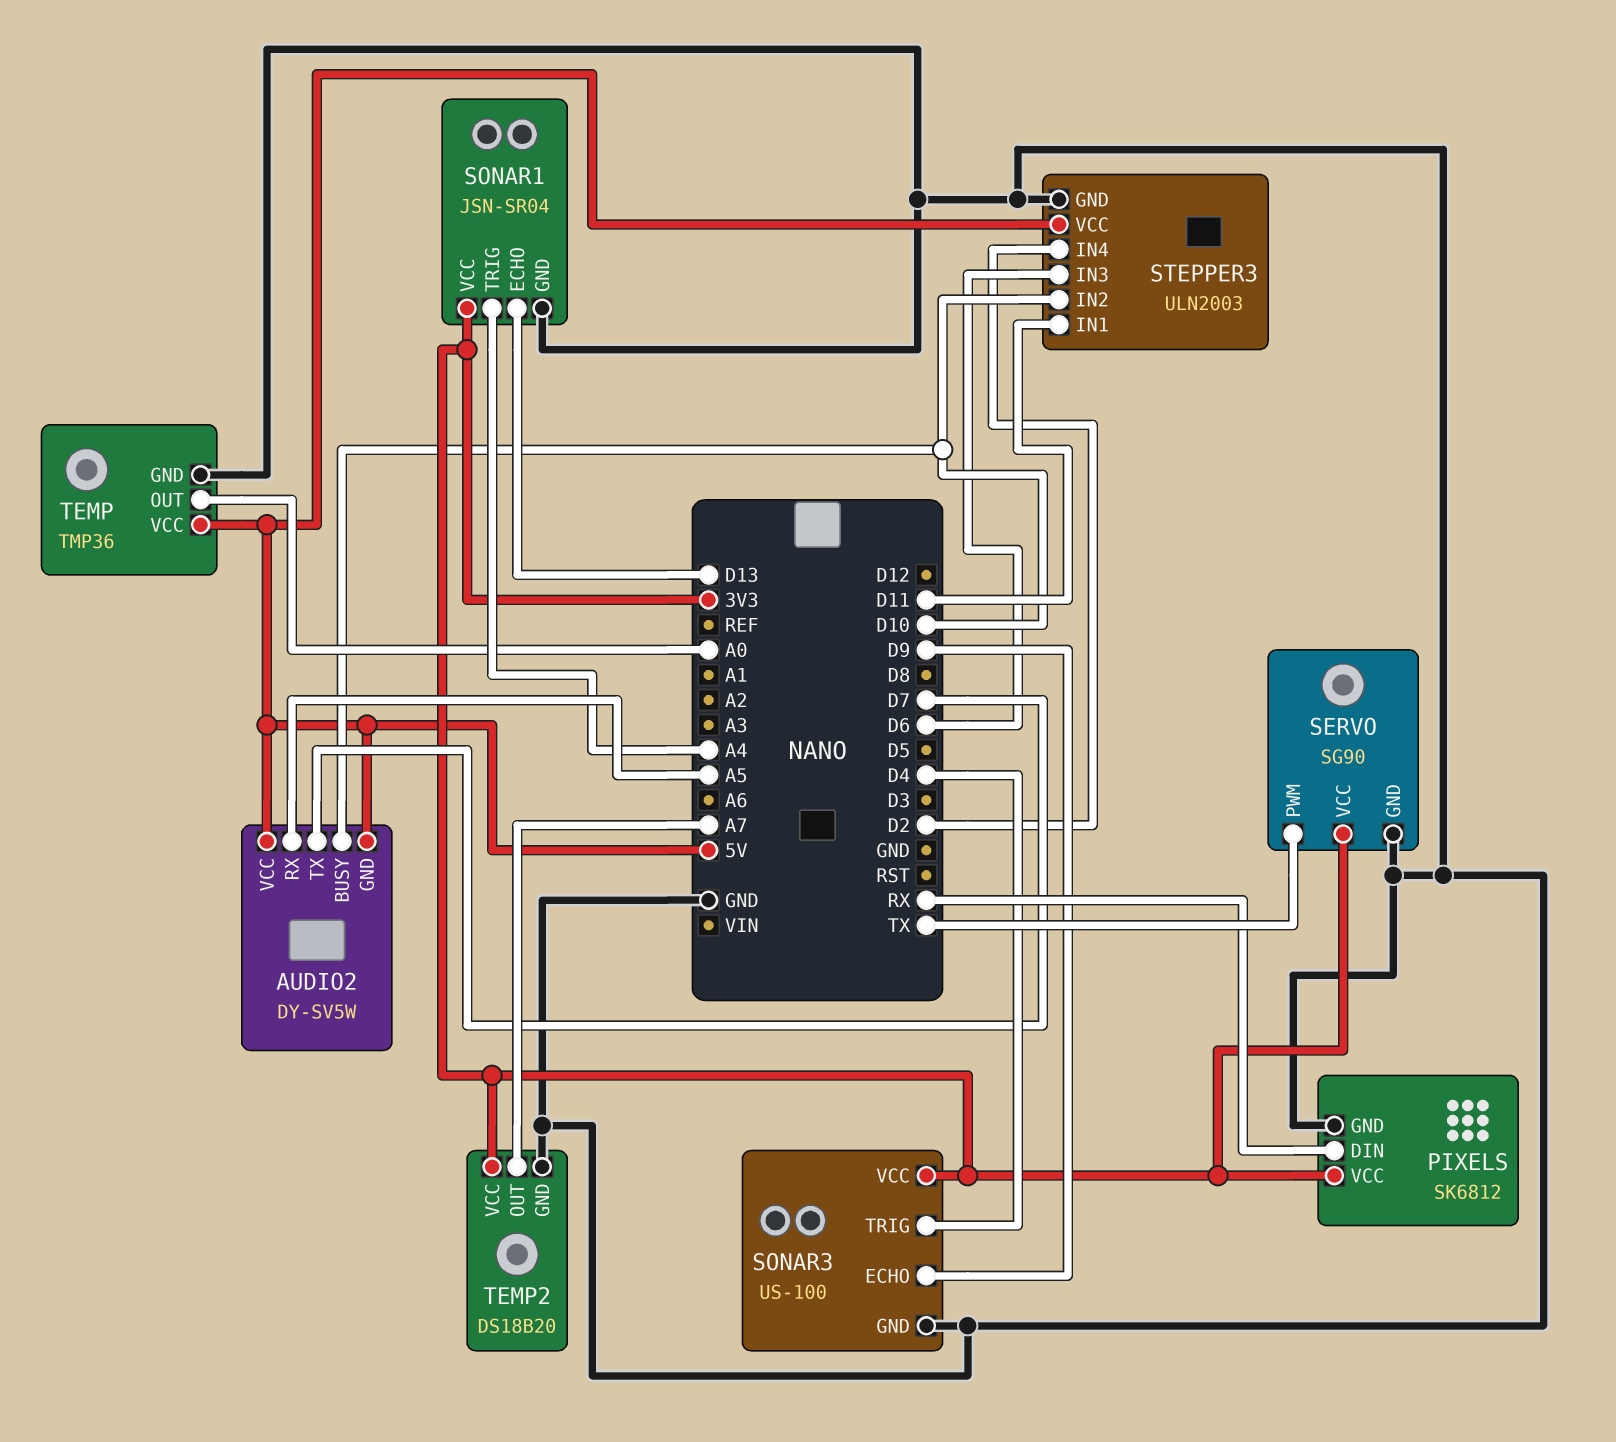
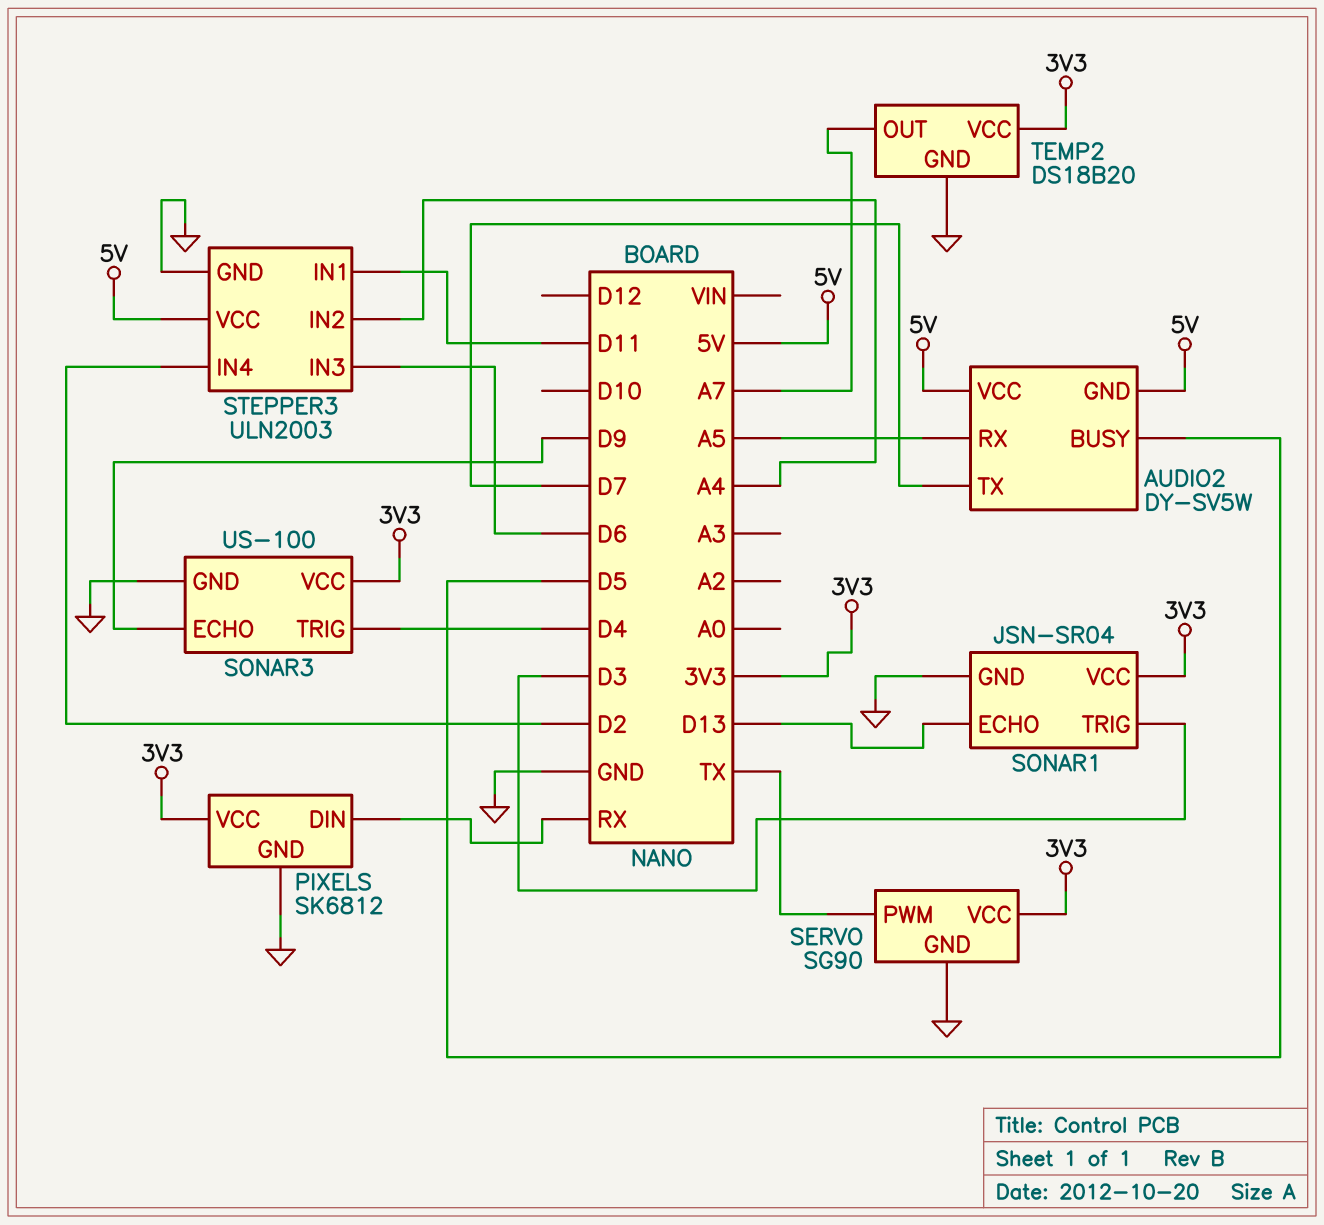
AUDIO2 pin BUSY: D10 -> D5
SONAR1 pin TRIG: A4 -> D3
STEPPER3 pin IN2: D10 -> A4
TEMP: TMP36 -> none
TEMP pin GND: GND -> none
TEMP pin OUT: A0 -> none
TEMP pin VCC: 5V -> none

